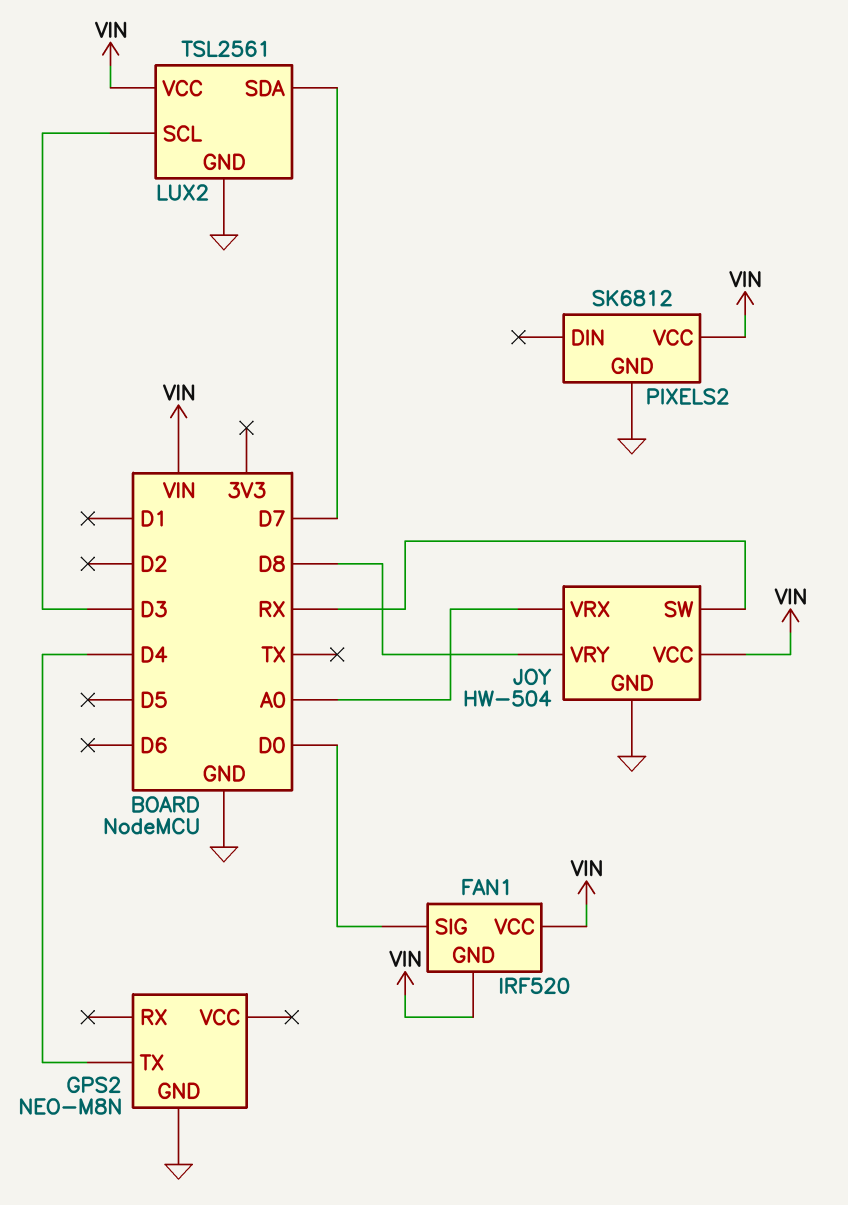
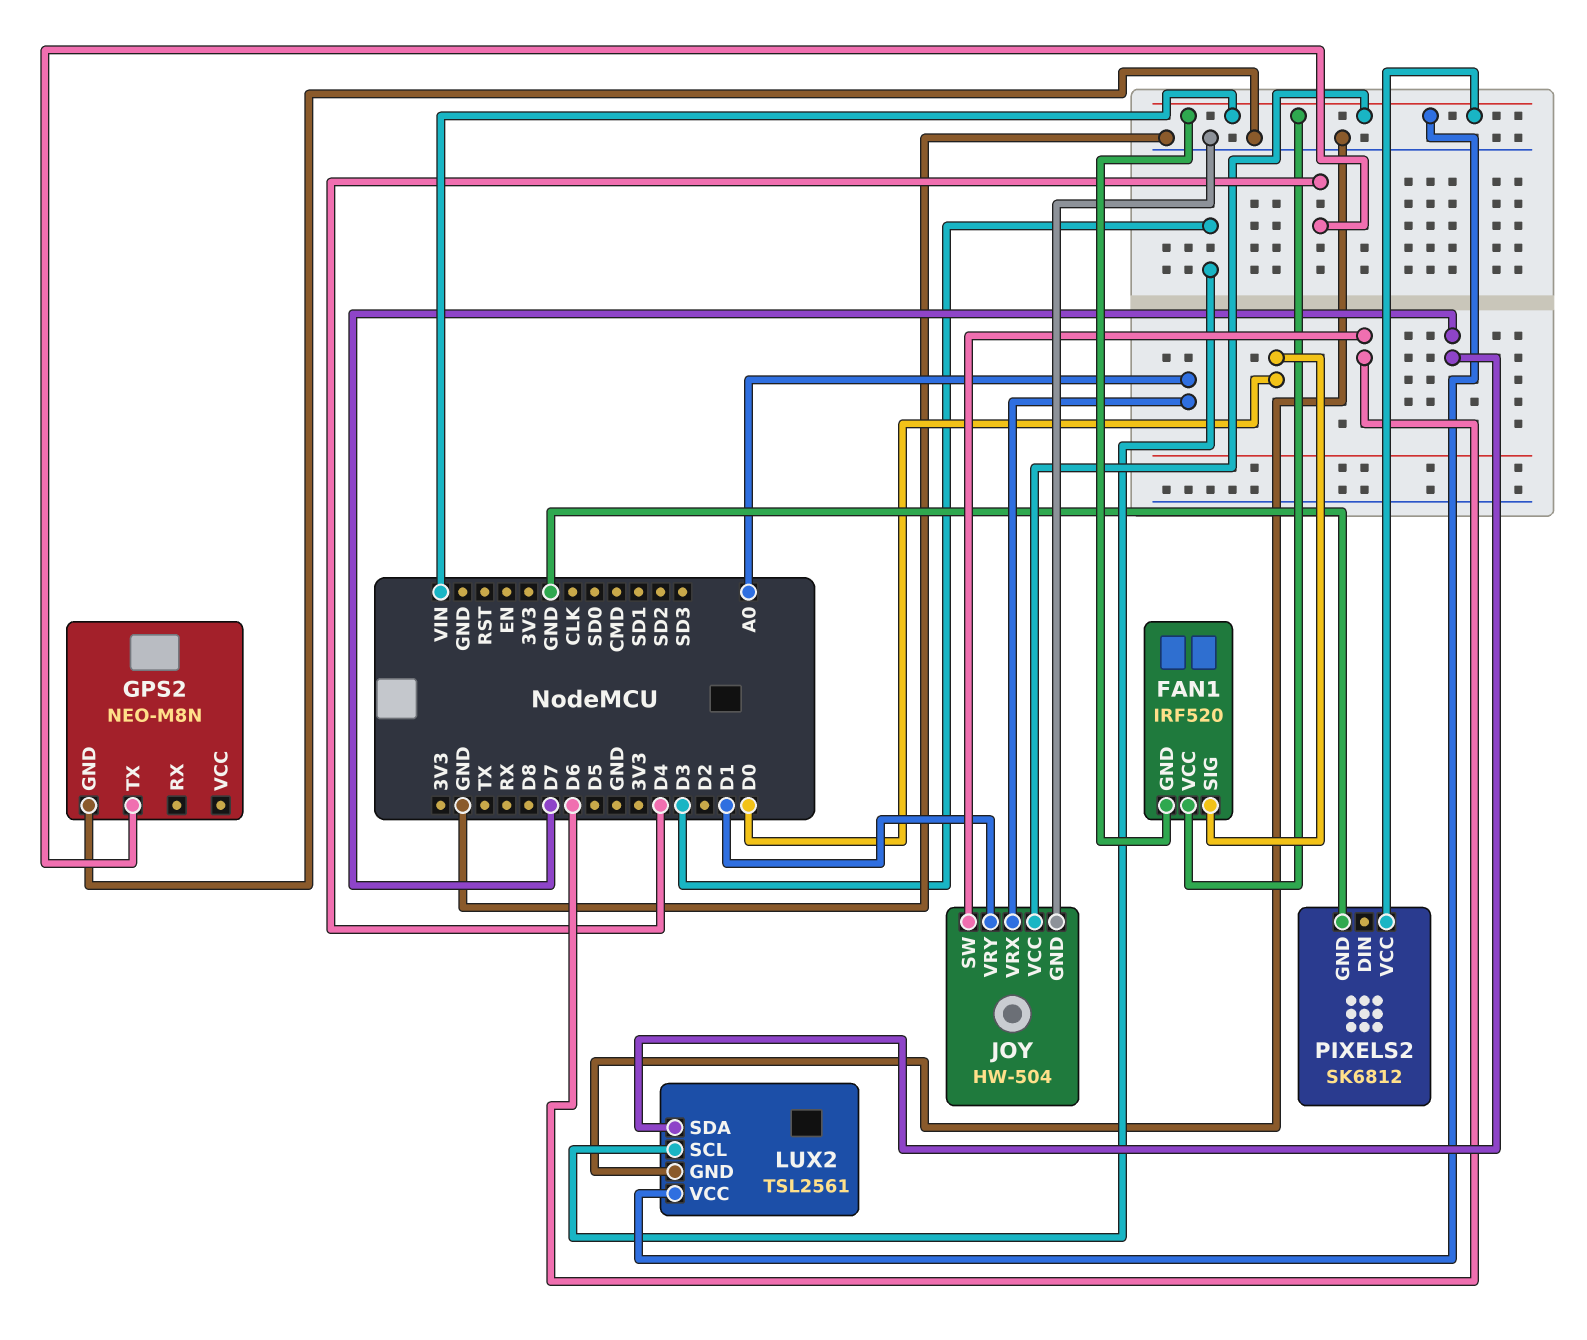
JOY pin SW: RX -> D6
JOY pin VRY: D8 -> D1

